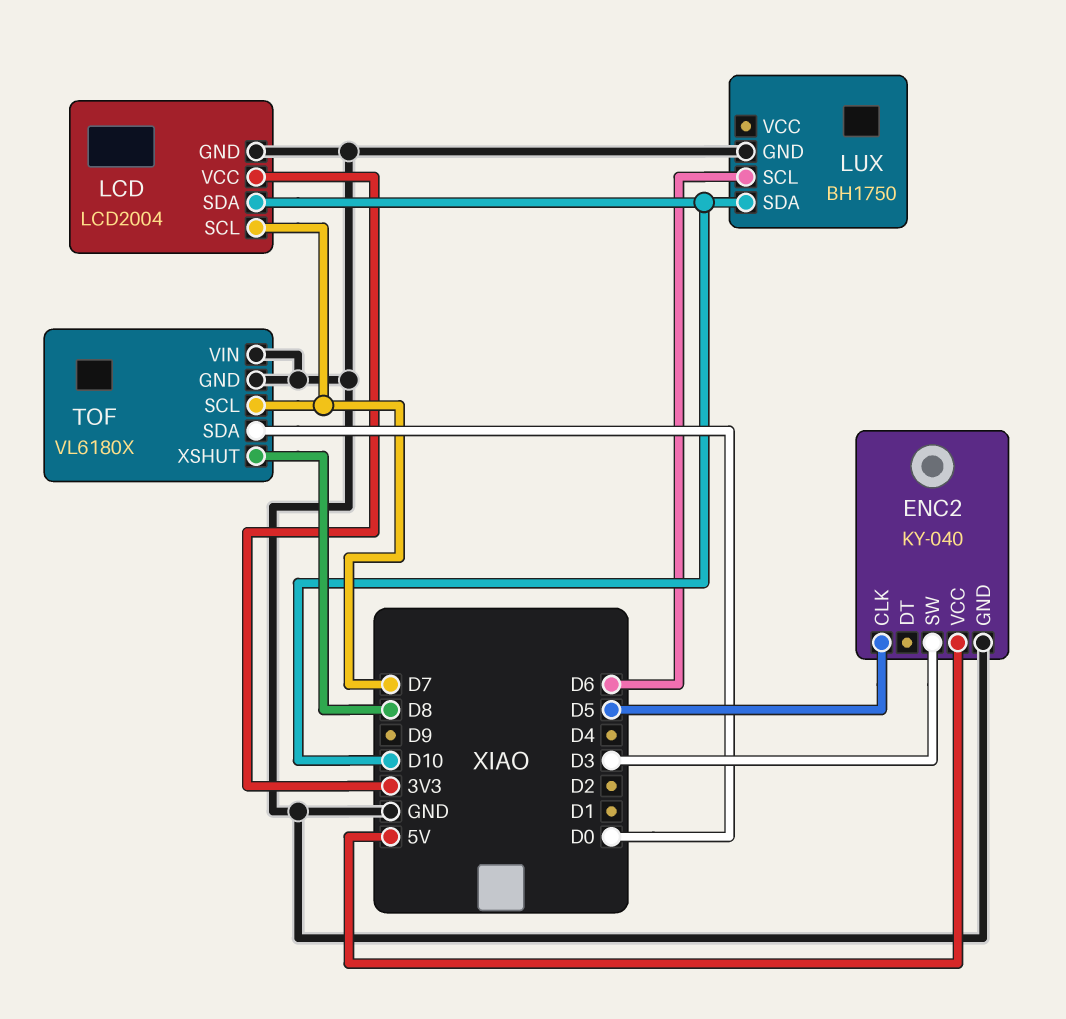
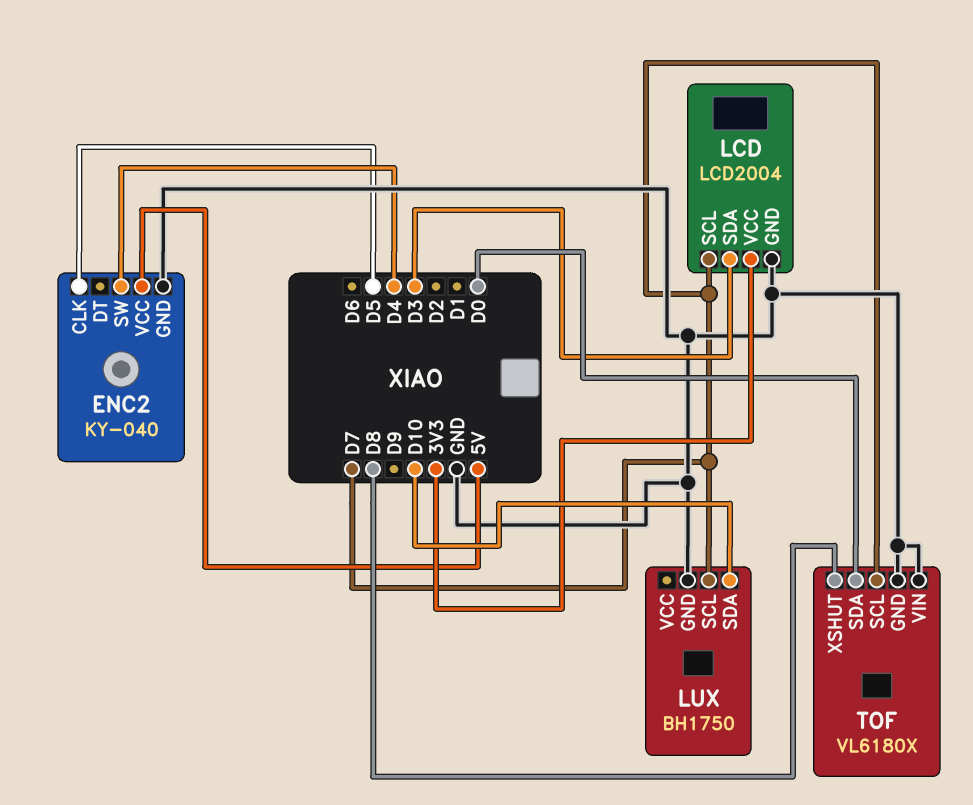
ENC2 pin SW: D3 -> D4
LCD pin SDA: D10 -> D3
LUX pin SCL: D6 -> D7

